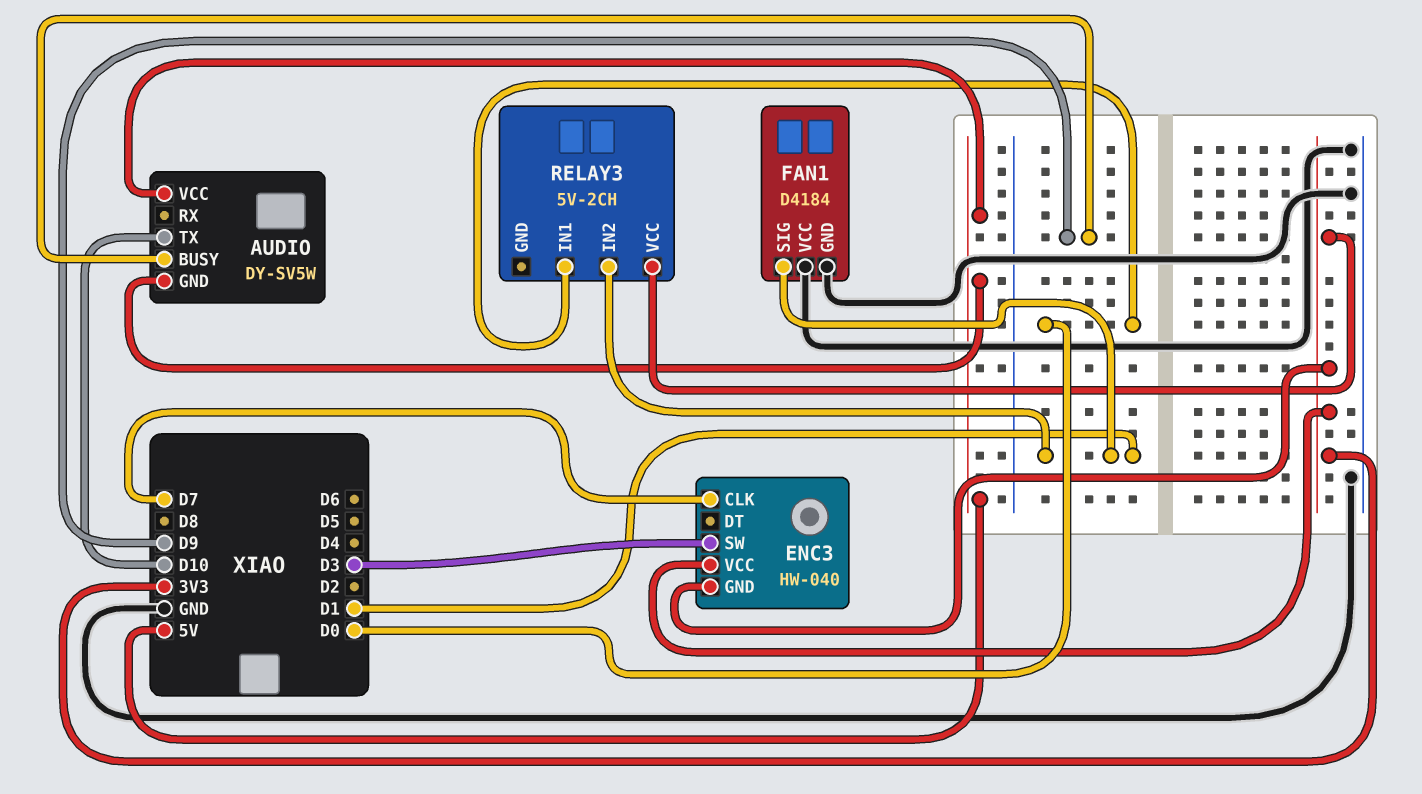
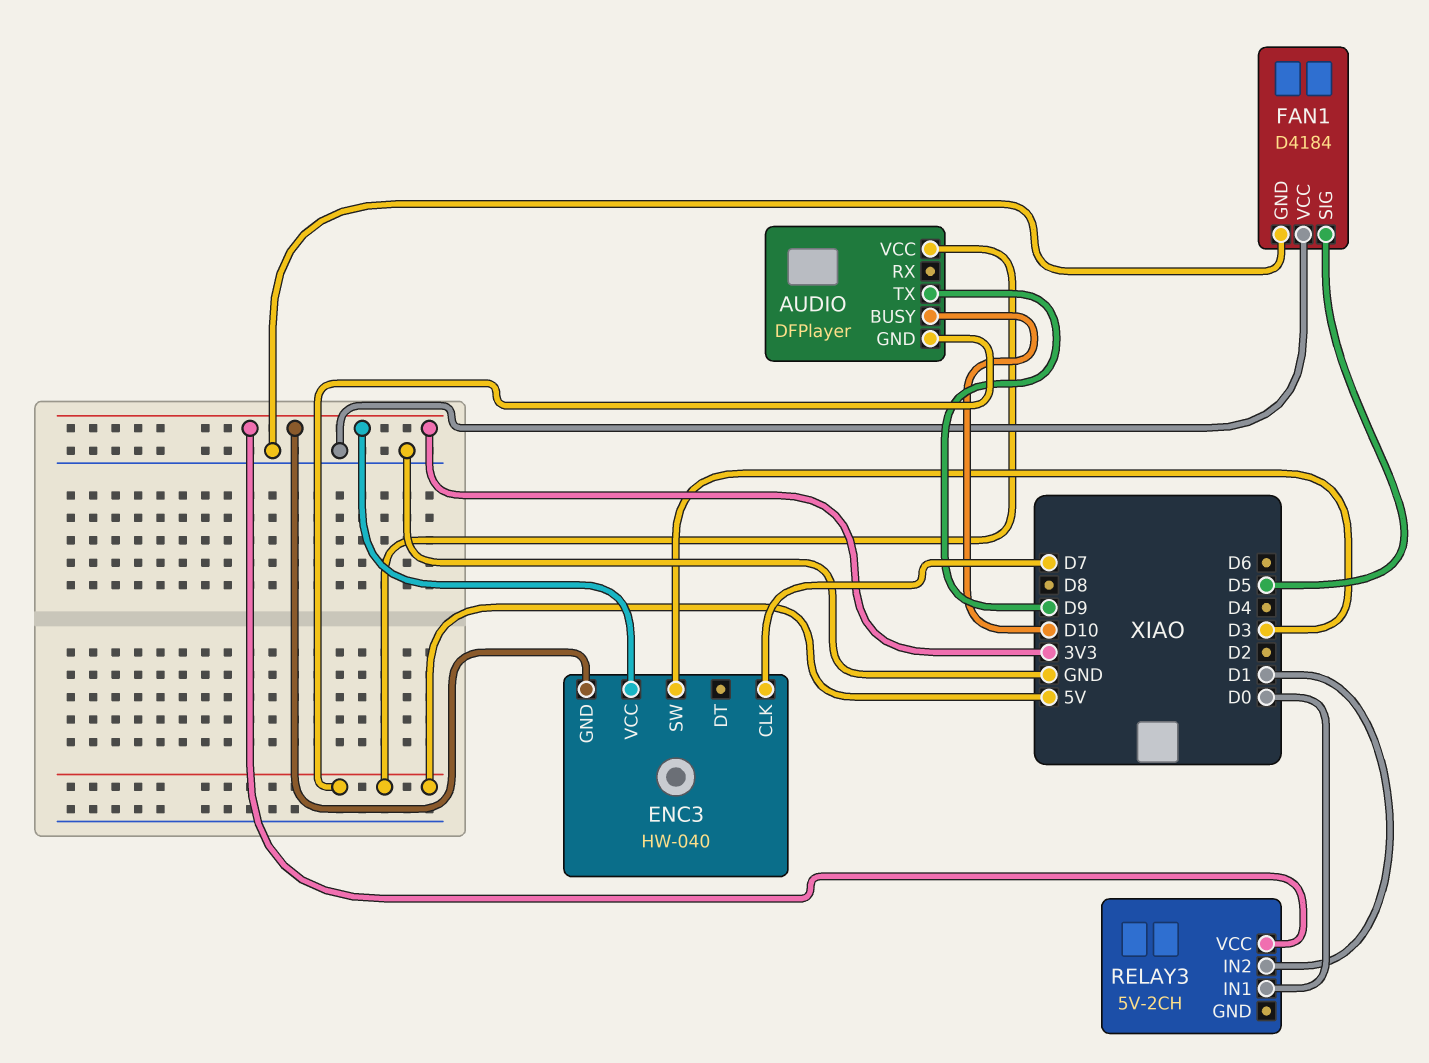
AUDIO: DY-SV5W -> DFPlayer
AUDIO pin BUSY: D9 -> D10
AUDIO pin TX: D10 -> D9
FAN1 pin SIG: D1 -> D5

